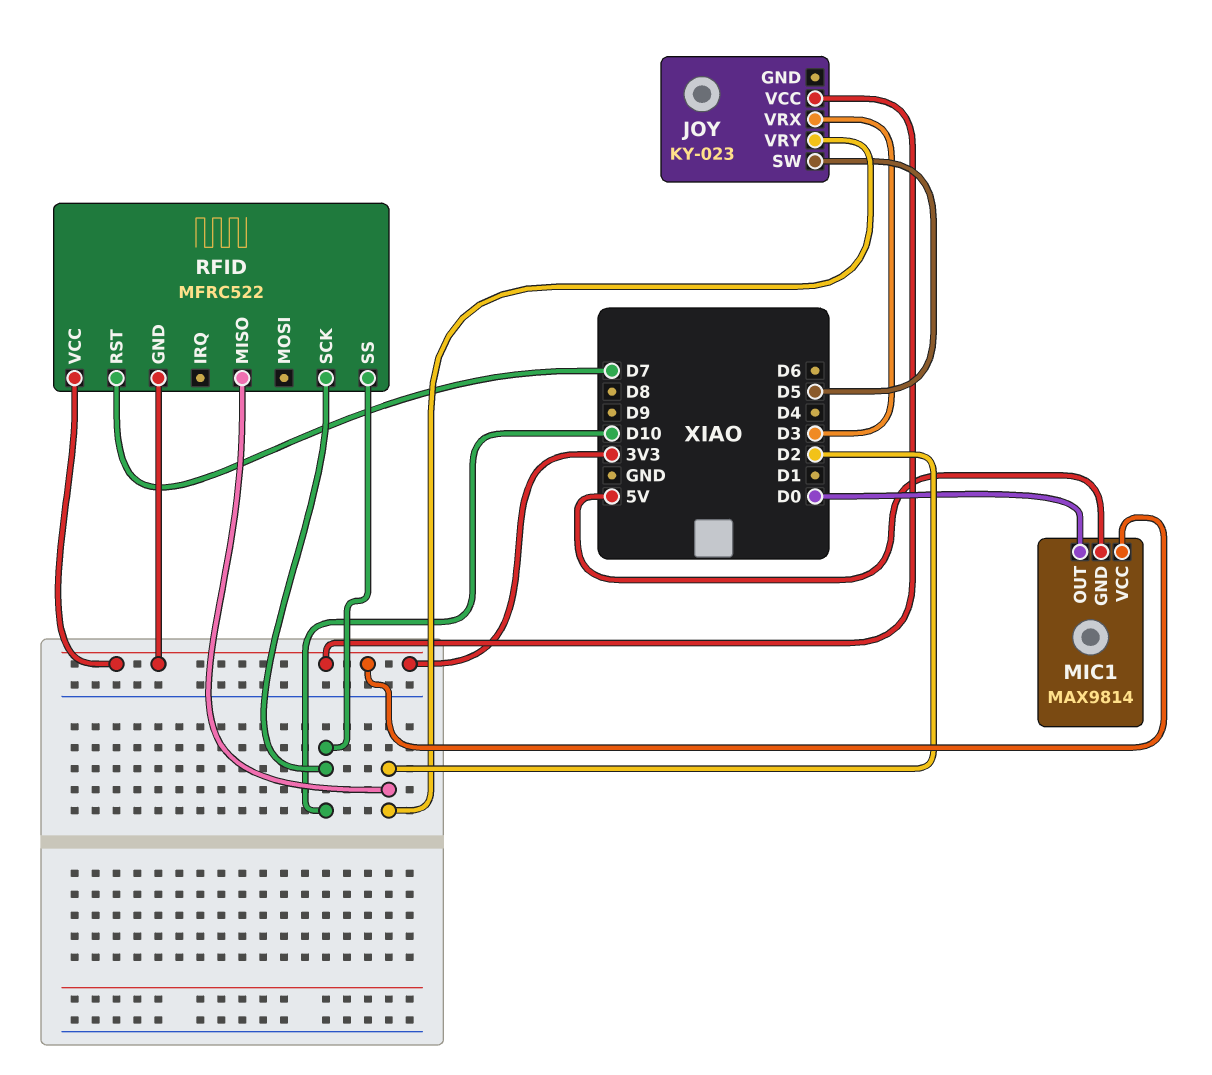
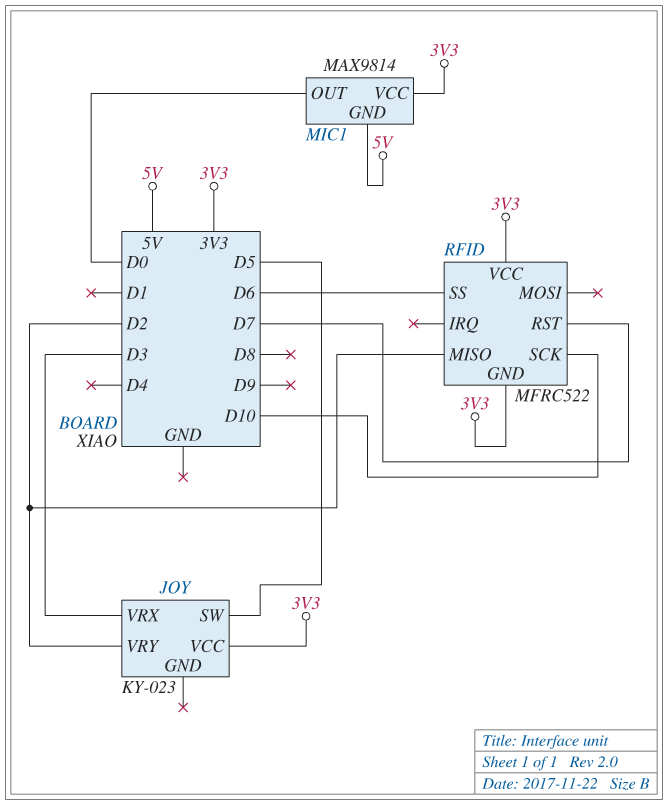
RFID pin SS: D10 -> D6

